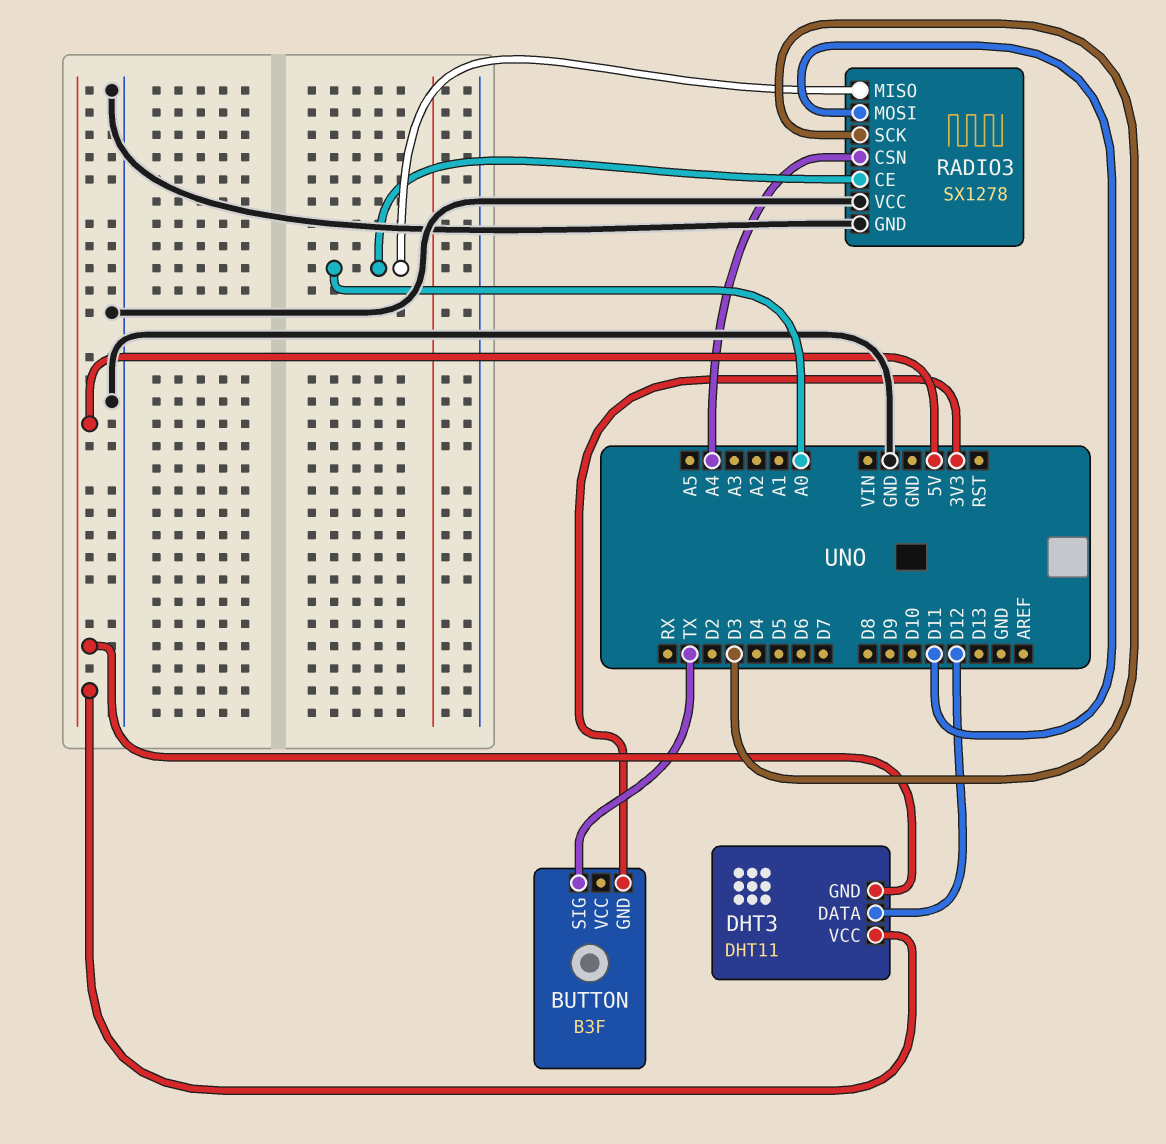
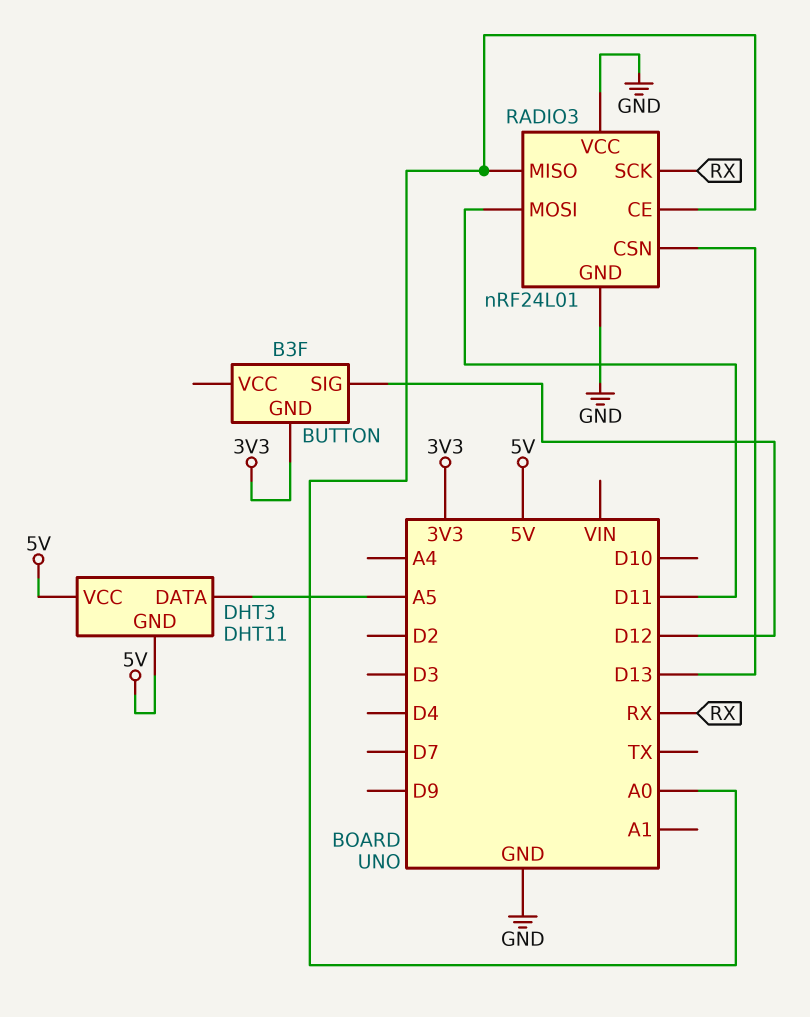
BUTTON pin SIG: TX -> D12
DHT3 pin DATA: D12 -> A5
RADIO3: SX1278 -> nRF24L01
RADIO3 pin CSN: A4 -> D13
RADIO3 pin SCK: D3 -> RX

